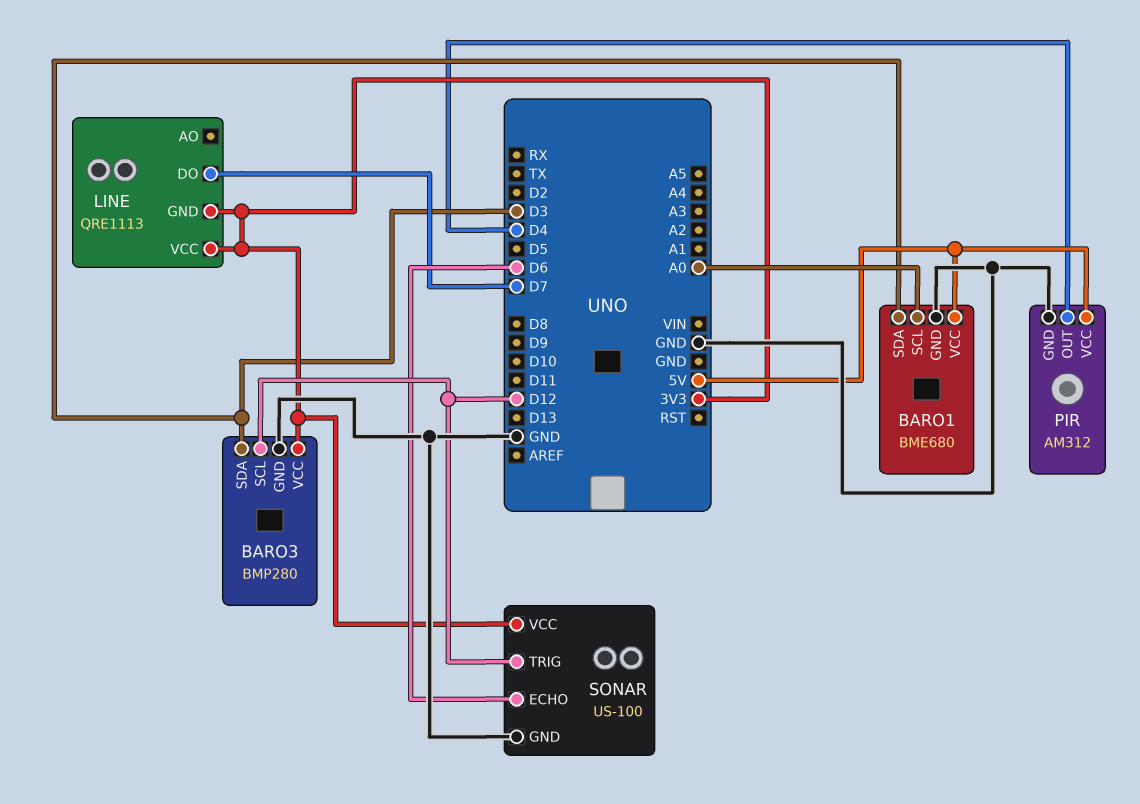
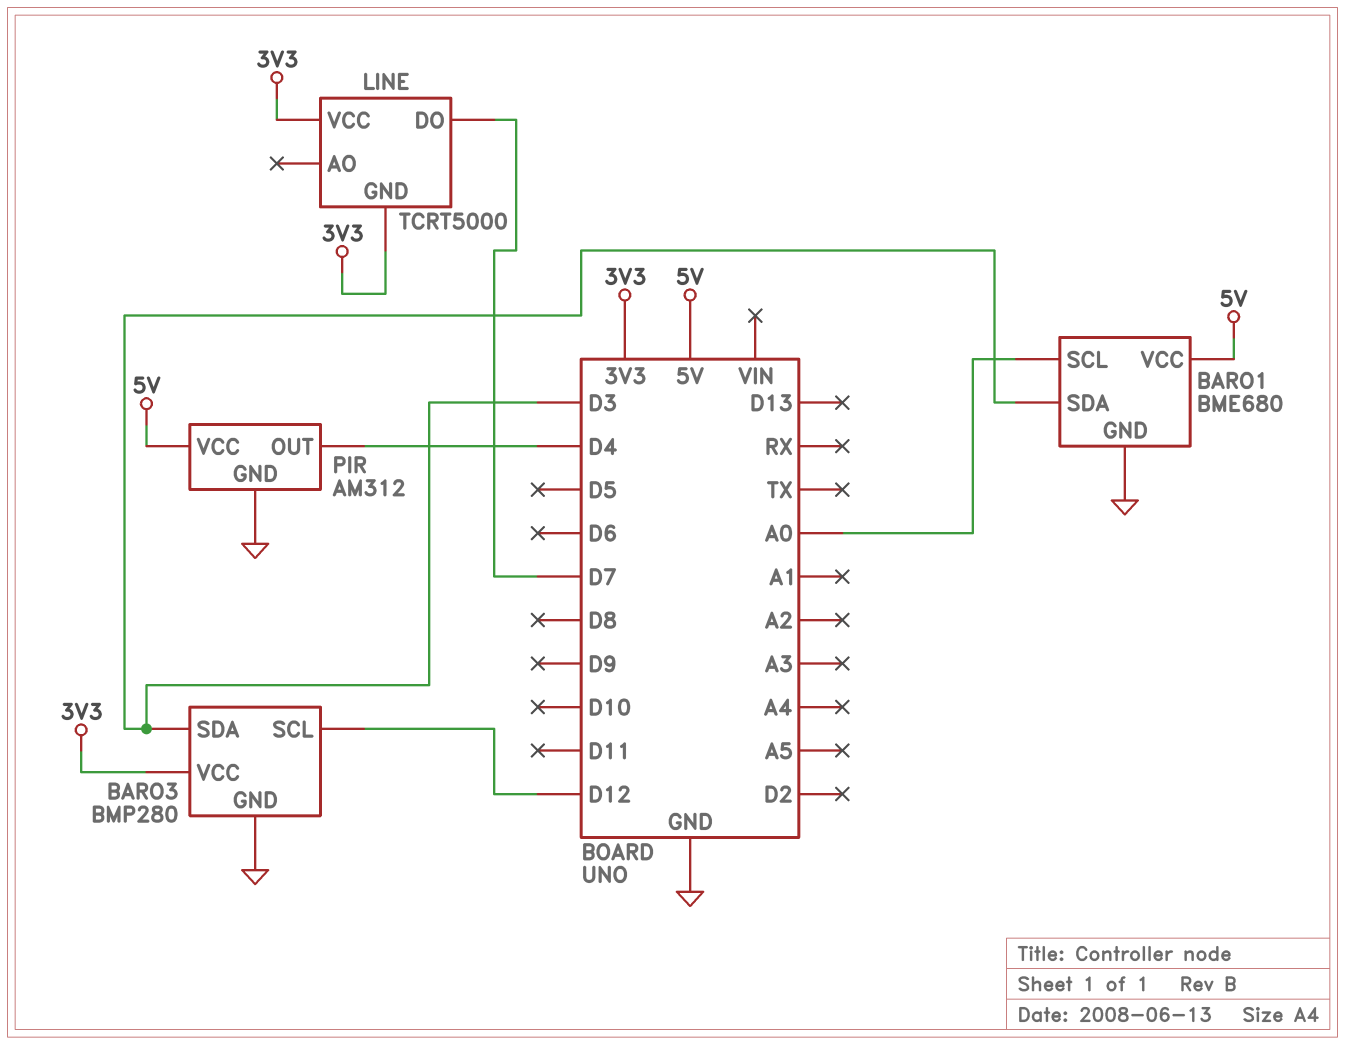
LINE: QRE1113 -> TCRT5000
SONAR: US-100 -> none
SONAR pin ECHO: D6 -> none
SONAR pin GND: GND -> none
SONAR pin TRIG: D12 -> none
SONAR pin VCC: 3V3 -> none

